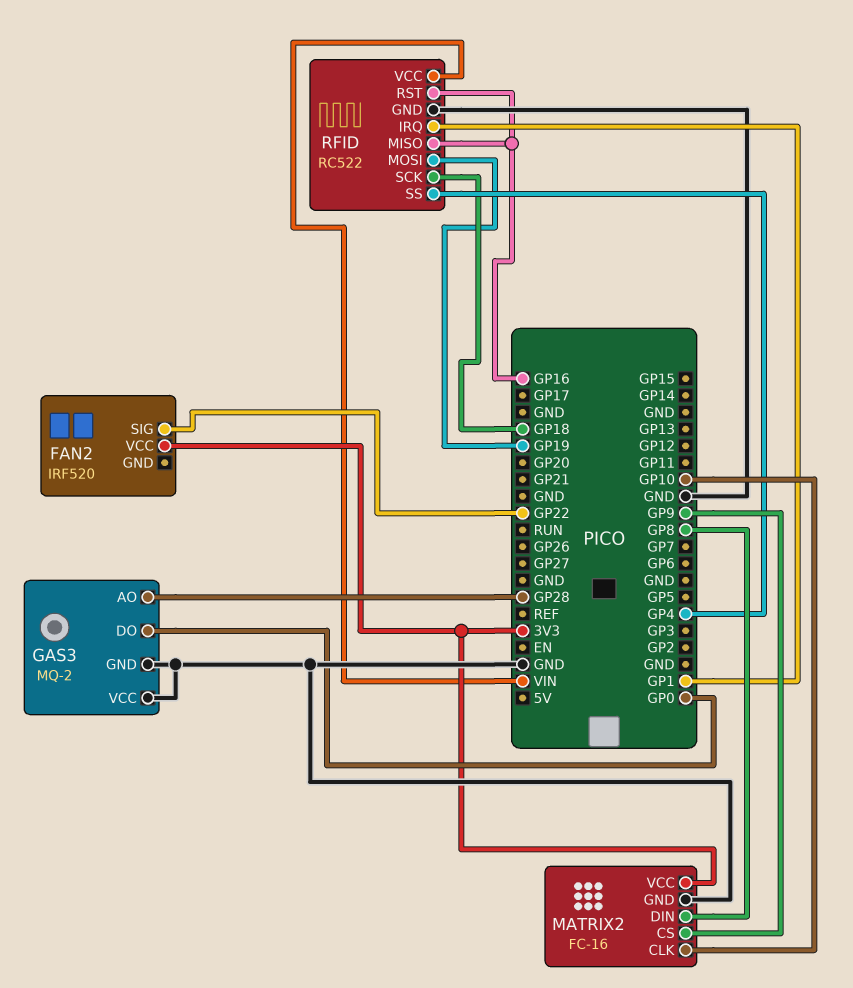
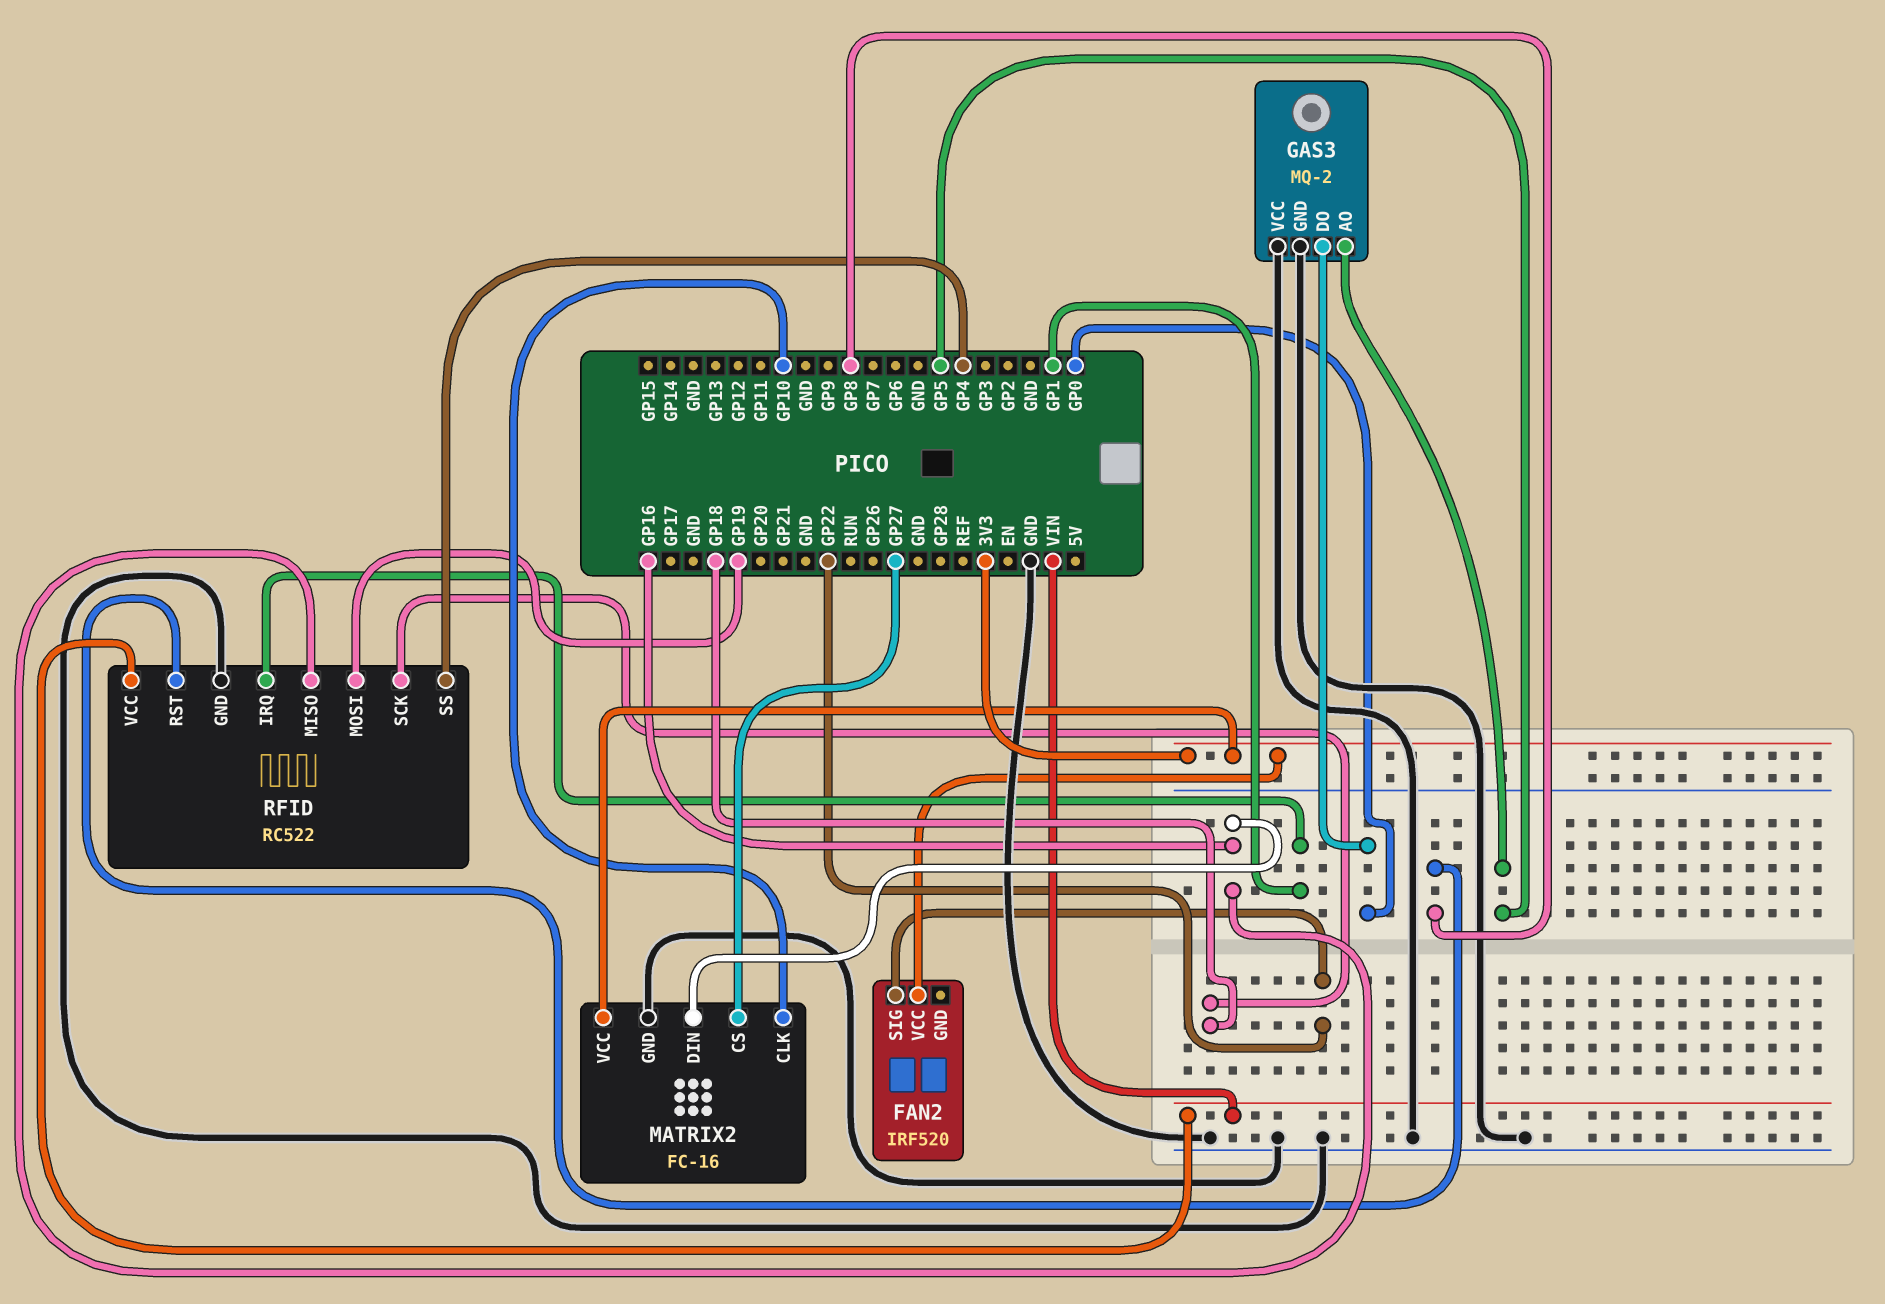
GAS3 pin AO: GP28 -> GP5
MATRIX2 pin CS: GP9 -> GP27
MATRIX2 pin DIN: GP8 -> GP16
RFID pin RST: GP16 -> GP8

